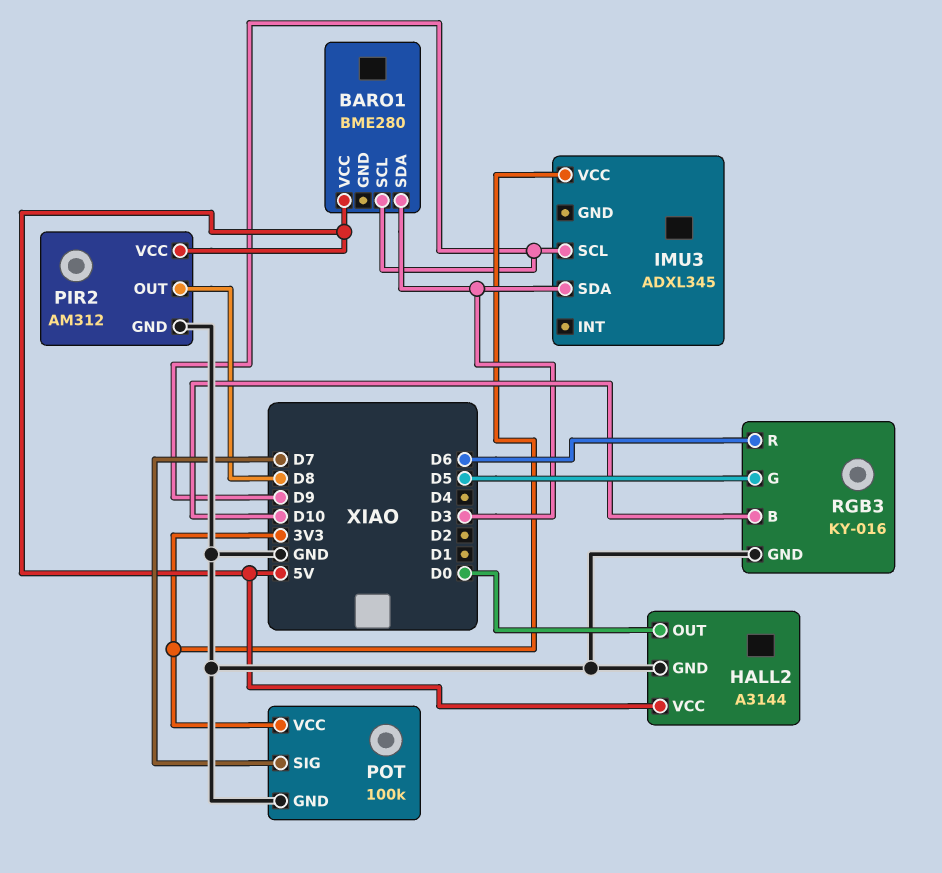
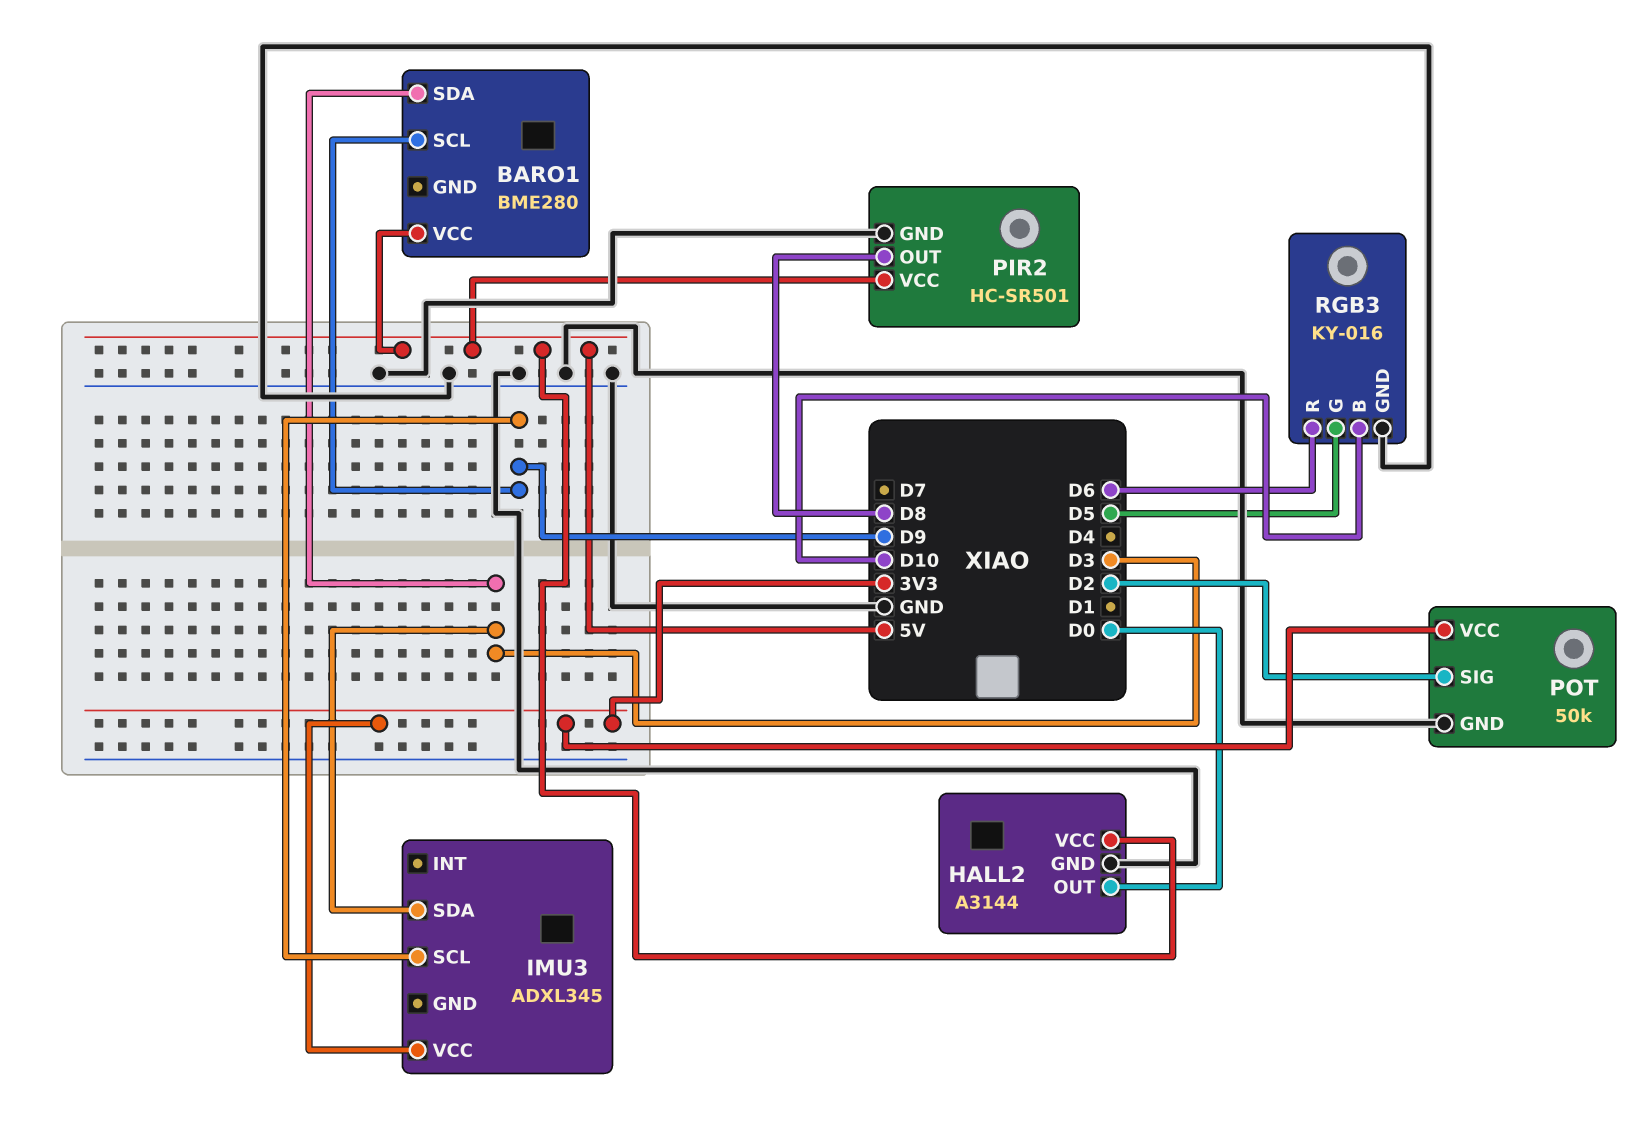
PIR2: AM312 -> HC-SR501
POT: 100k -> 50k
POT pin SIG: D7 -> D2

